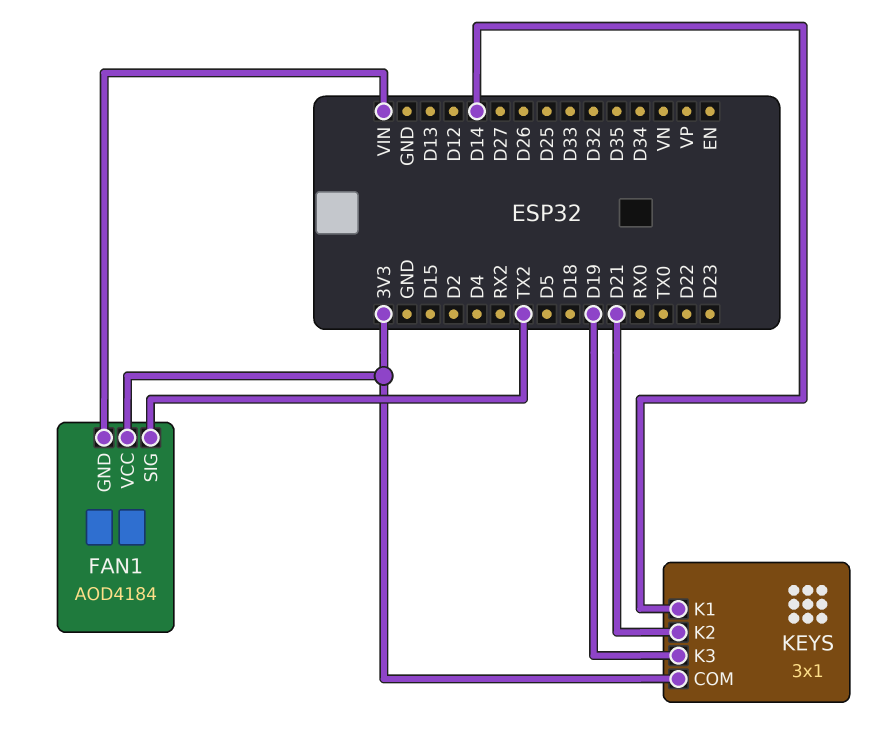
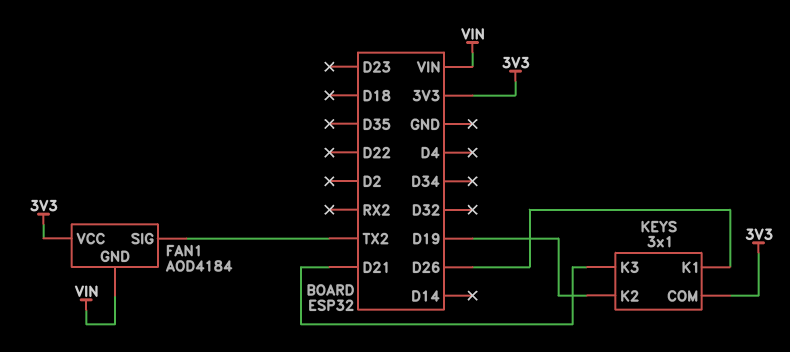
KEYS pin K1: D14 -> D26
KEYS pin K2: D21 -> D19
KEYS pin K3: D19 -> D21

